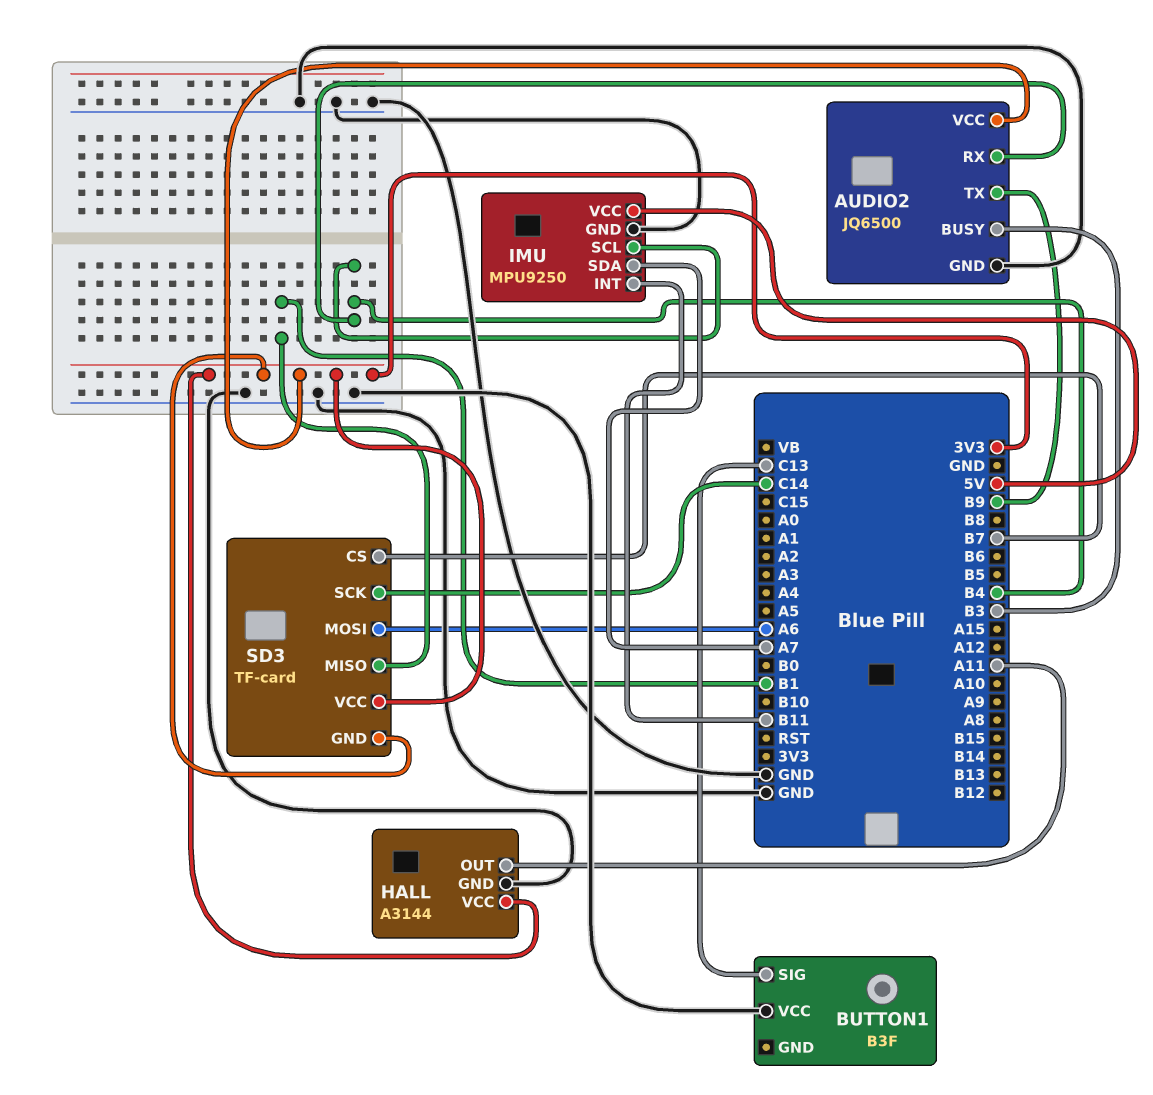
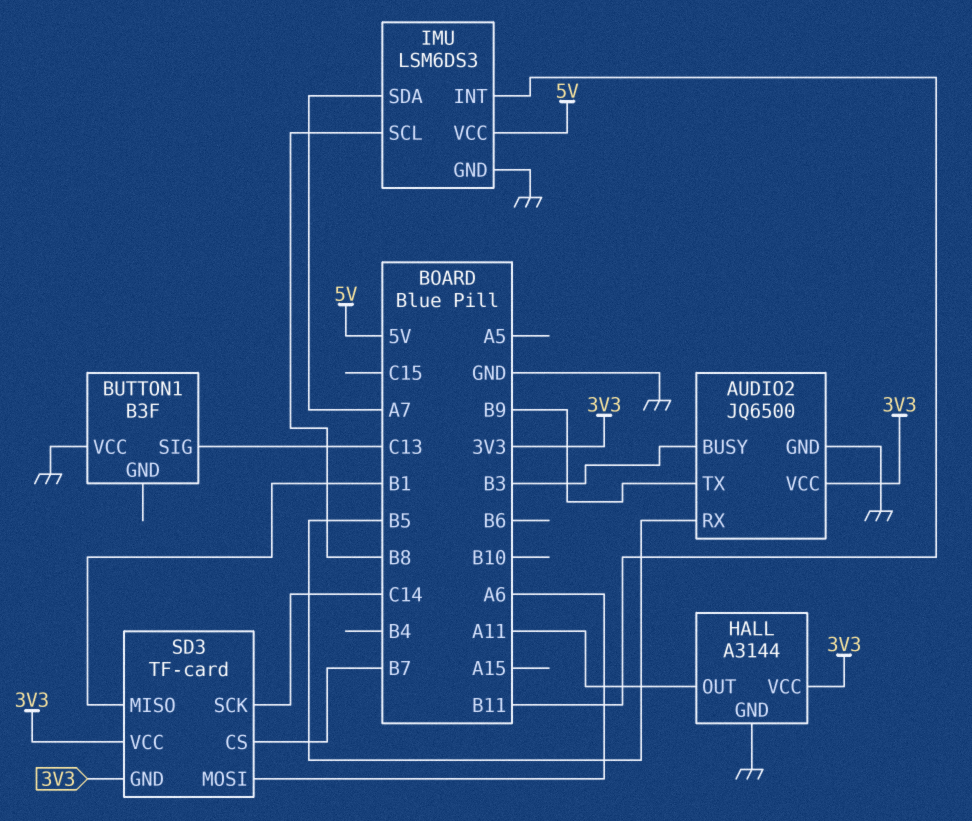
AUDIO2 pin RX: B4 -> B5
IMU: MPU9250 -> LSM6DS3
IMU pin SCL: B4 -> B8

